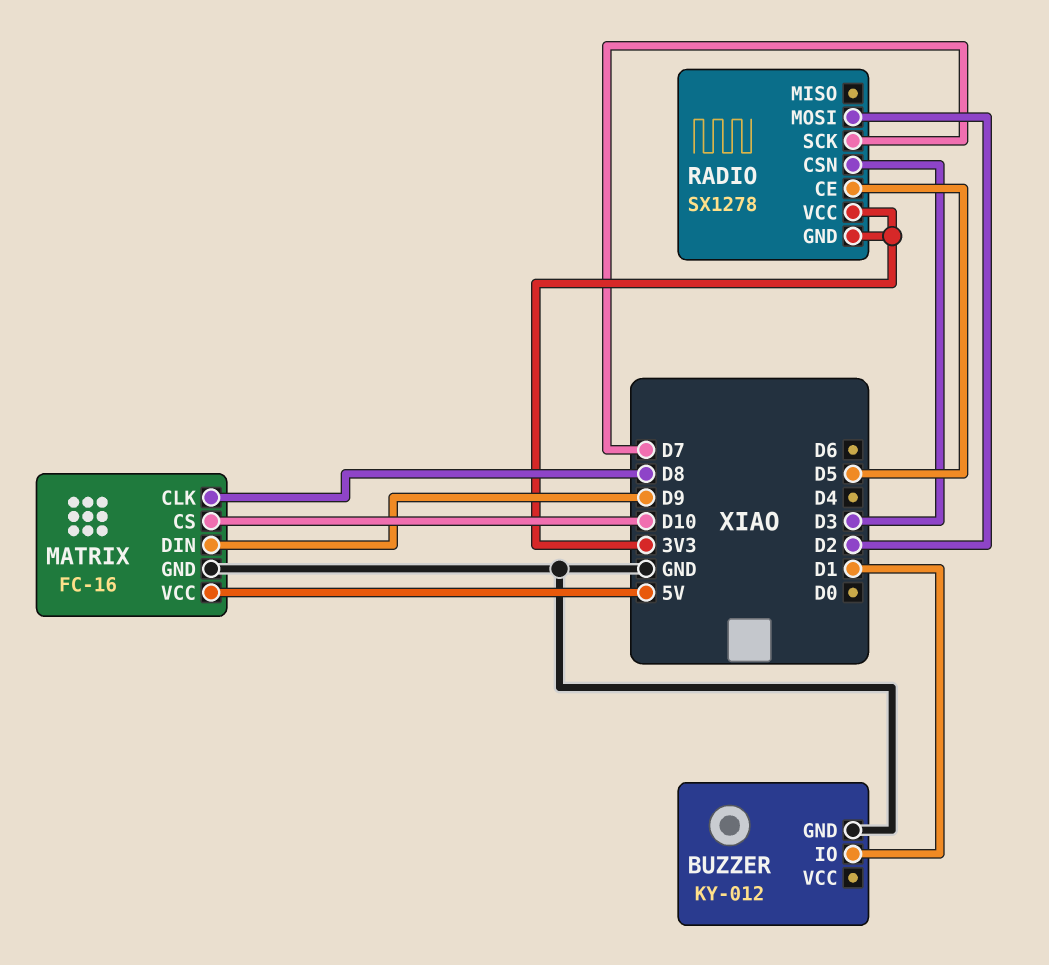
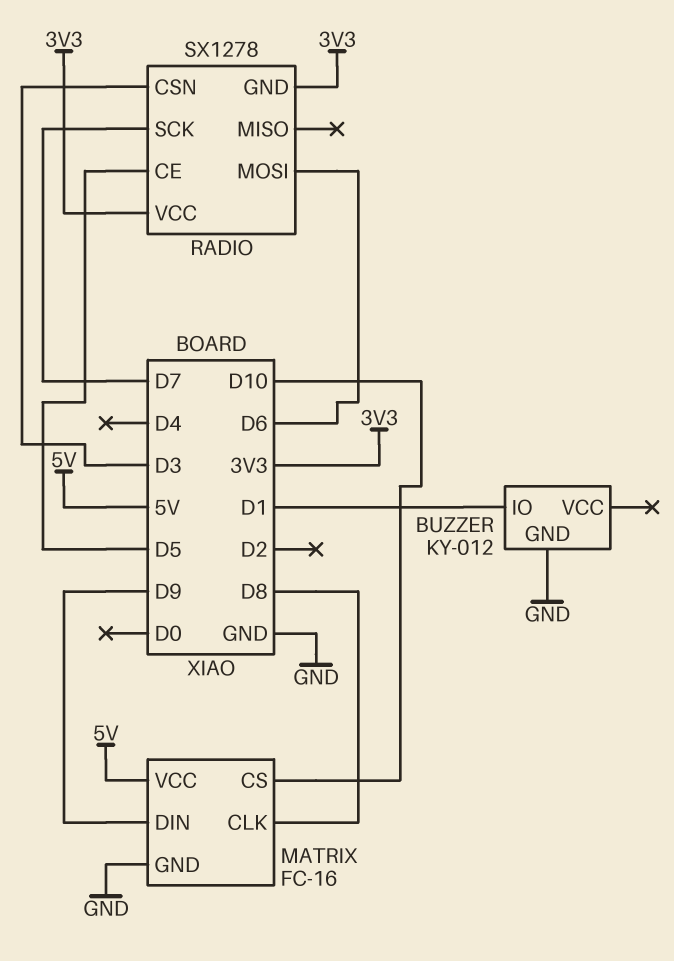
RADIO pin MOSI: D2 -> D6

